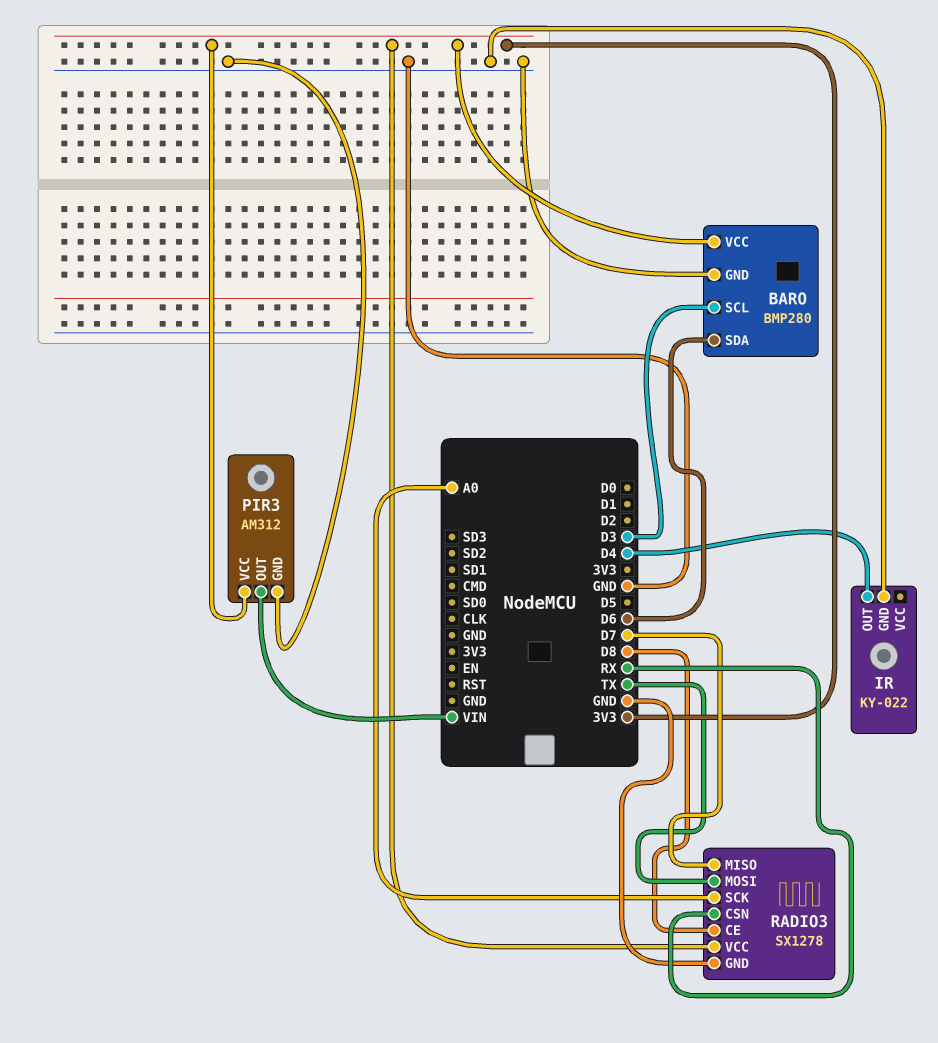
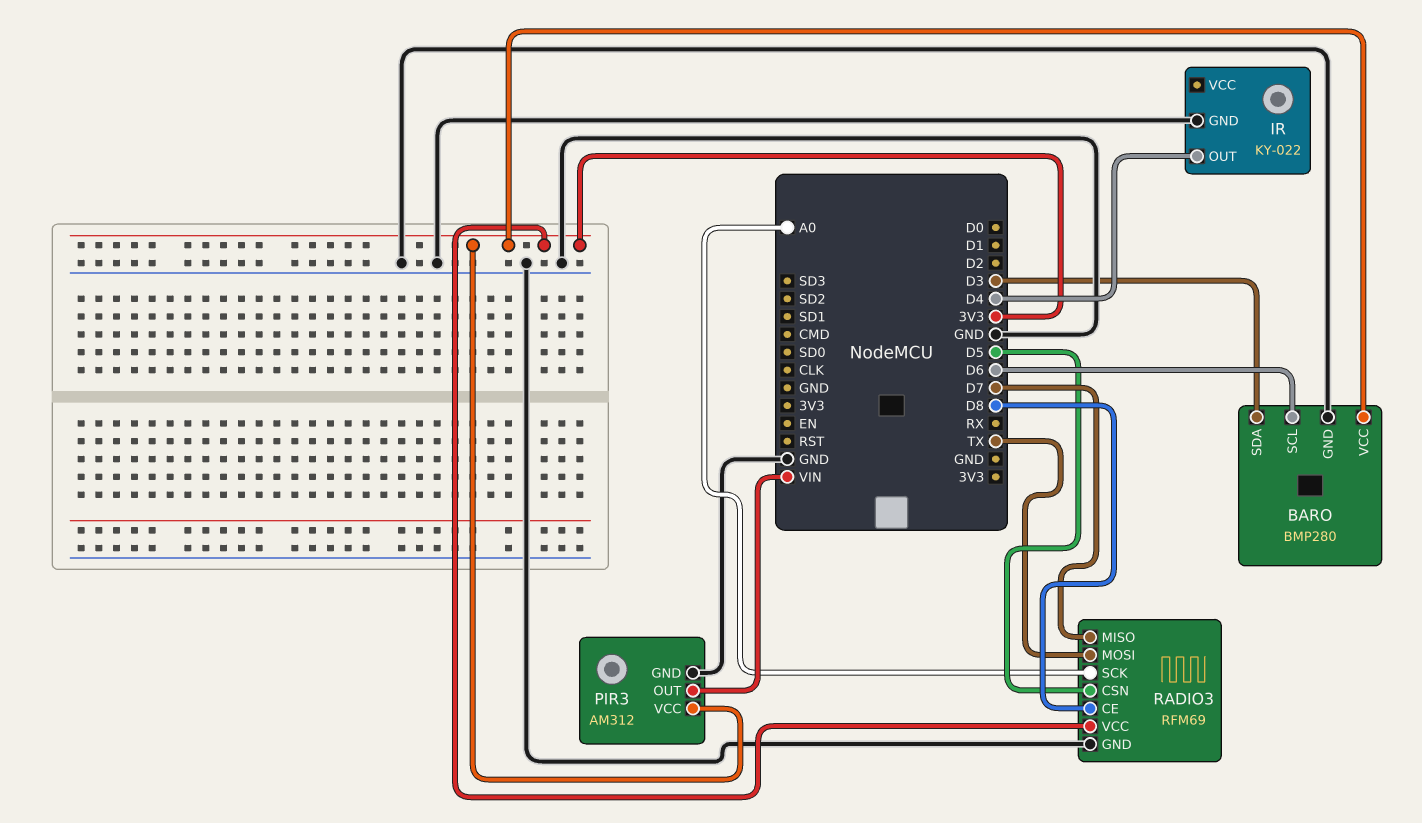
BARO pin SCL: D3 -> D6
BARO pin SDA: D6 -> D3
RADIO3: SX1278 -> RFM69
RADIO3 pin CSN: RX -> D5

